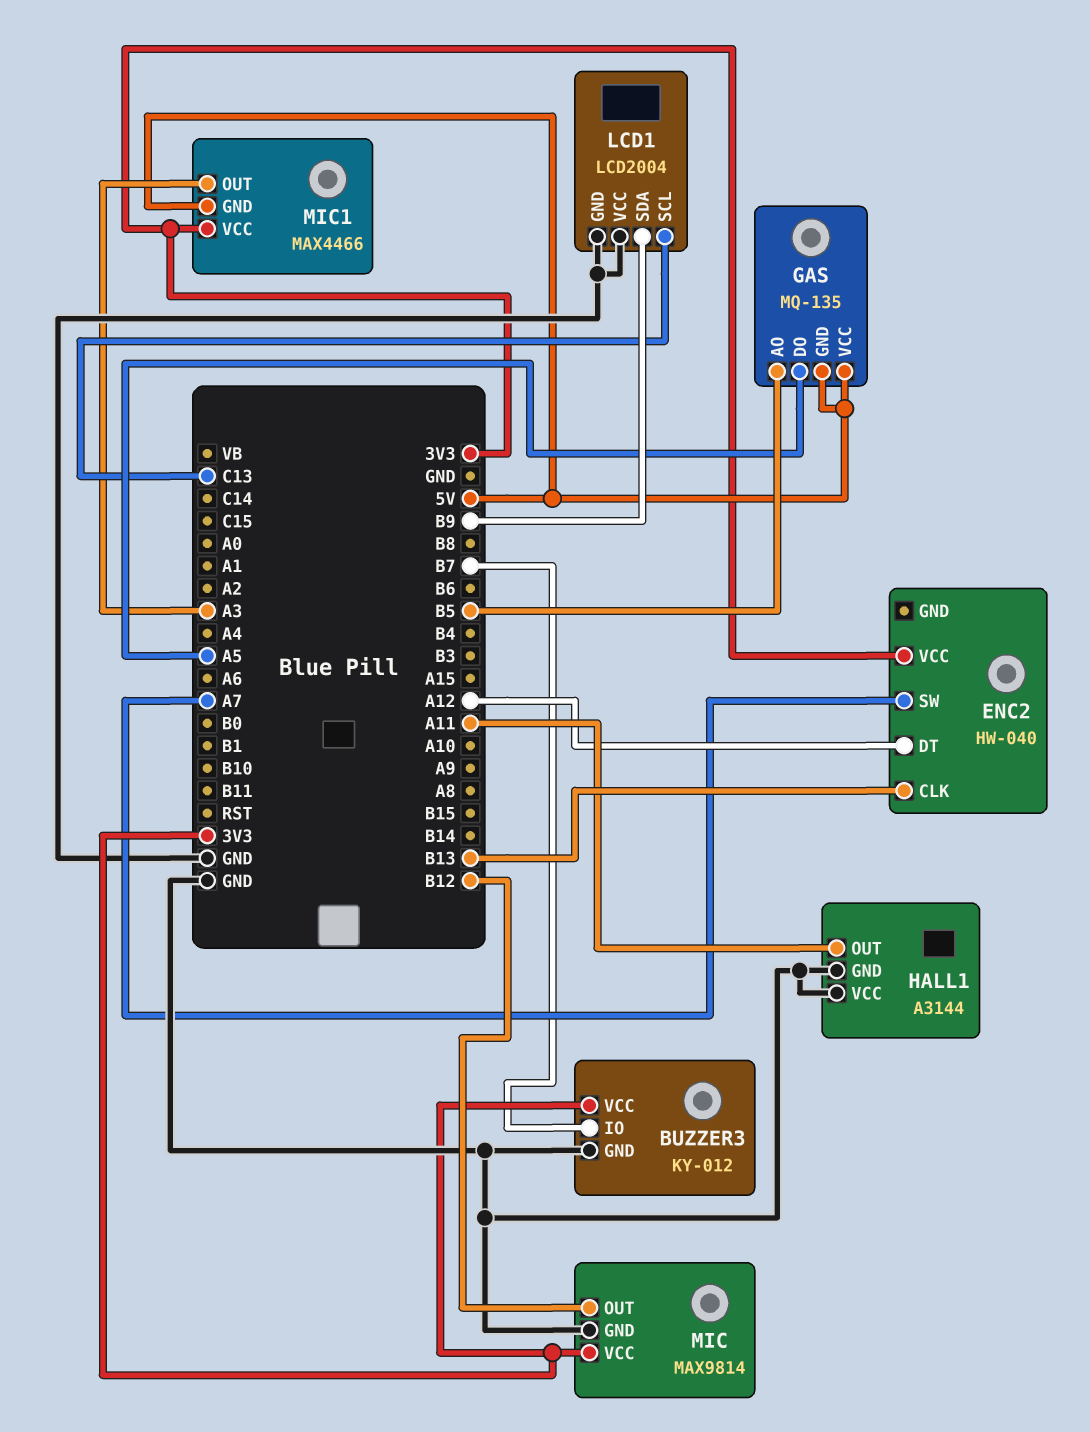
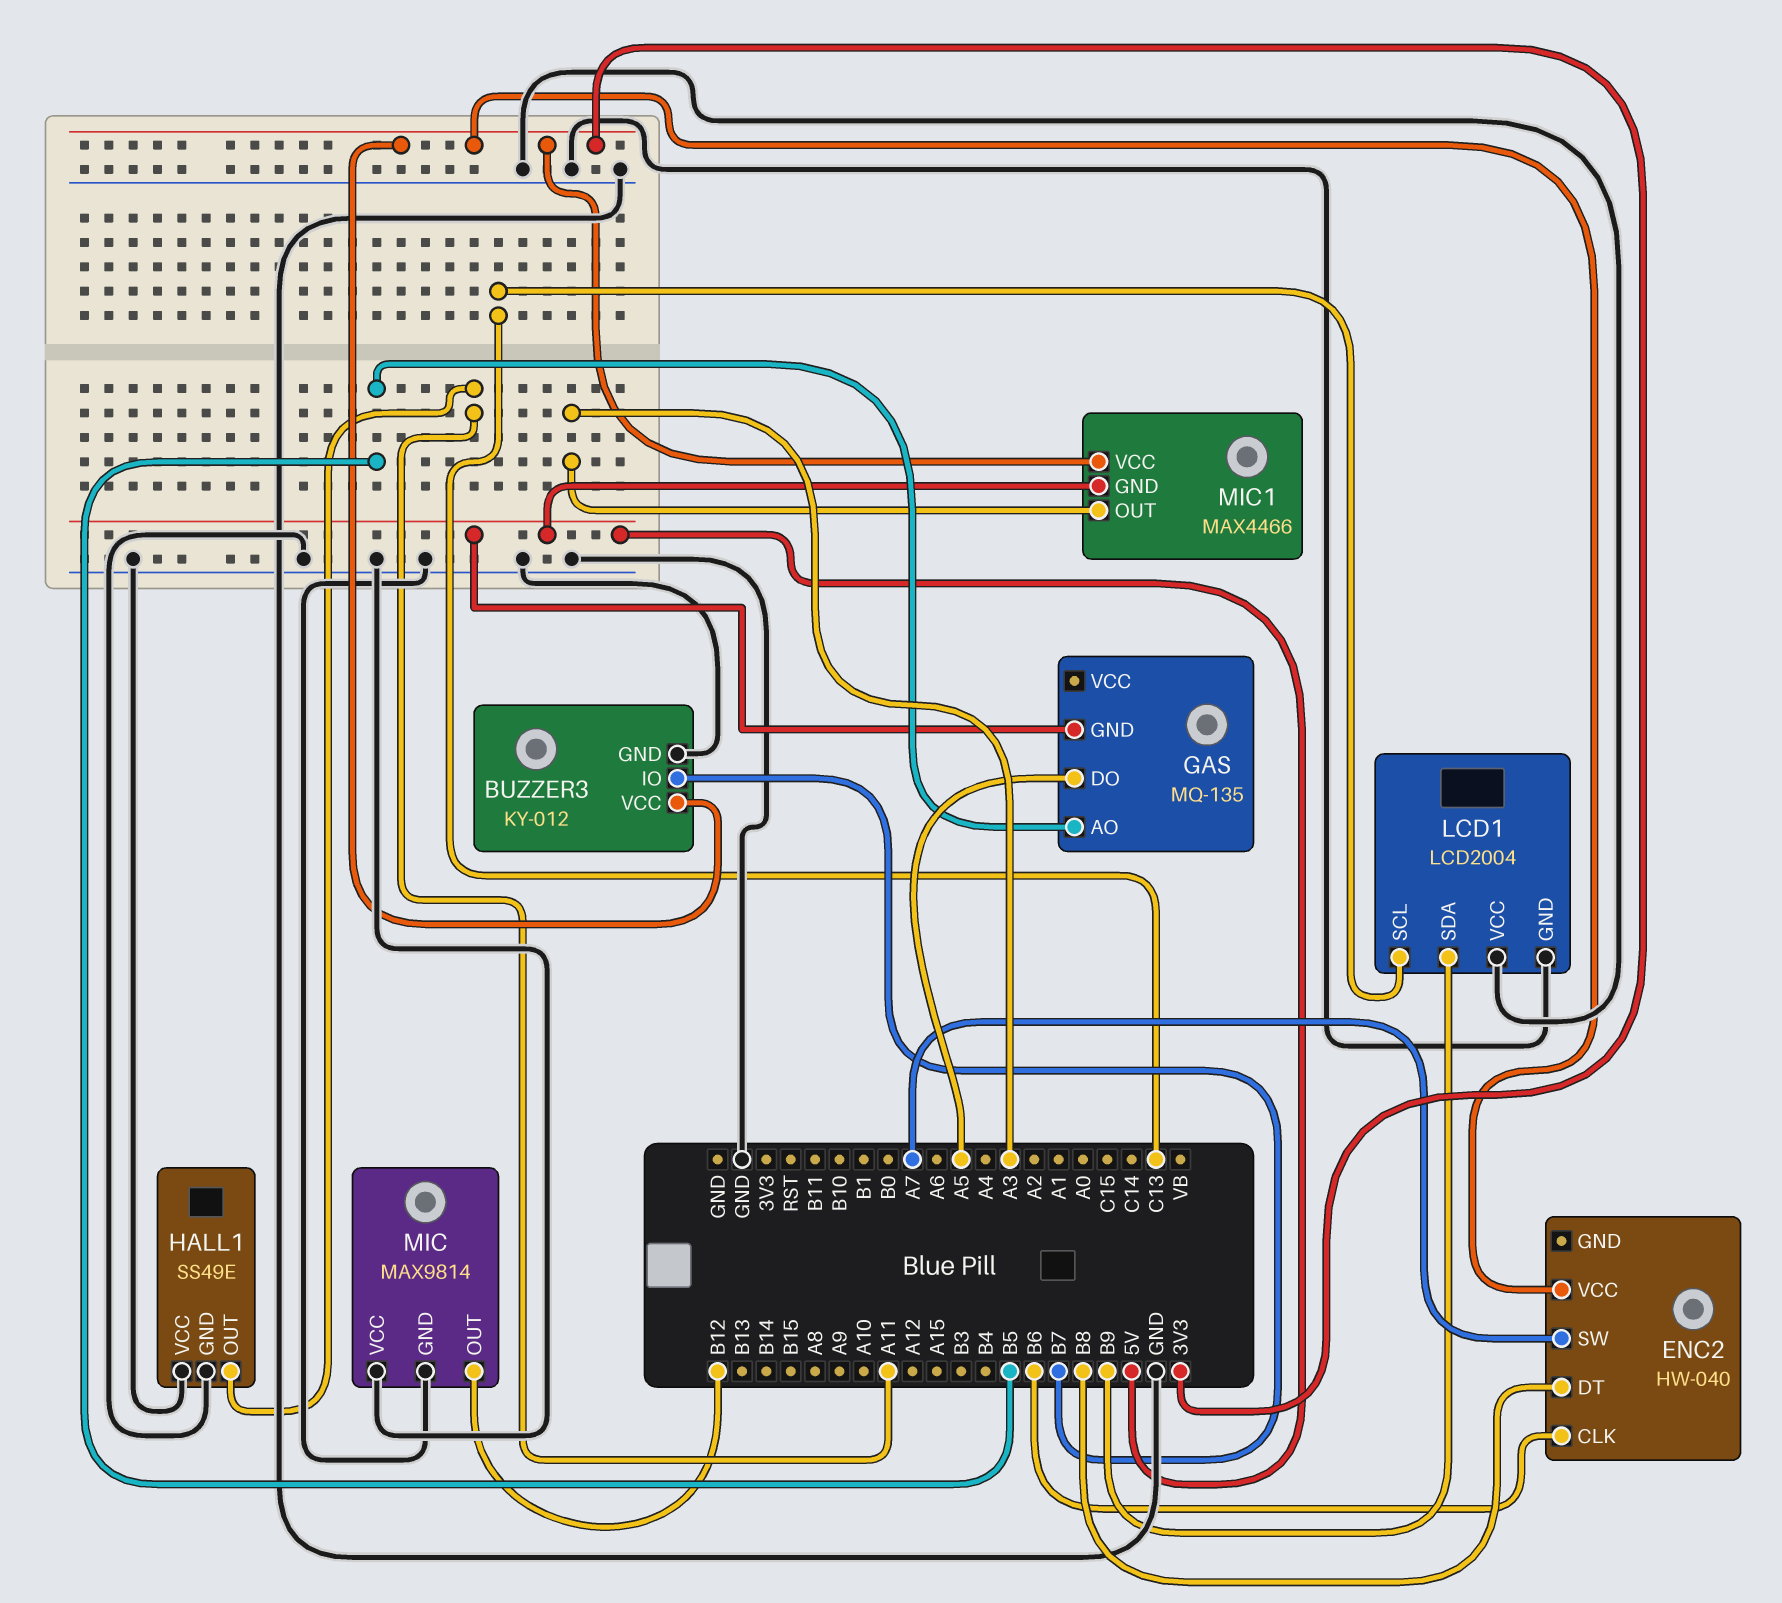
ENC2 pin CLK: B13 -> B6
ENC2 pin DT: A12 -> B8
GAS pin VCC: 5V -> none
HALL1: A3144 -> SS49E
MIC pin VCC: 3V3 -> GND

